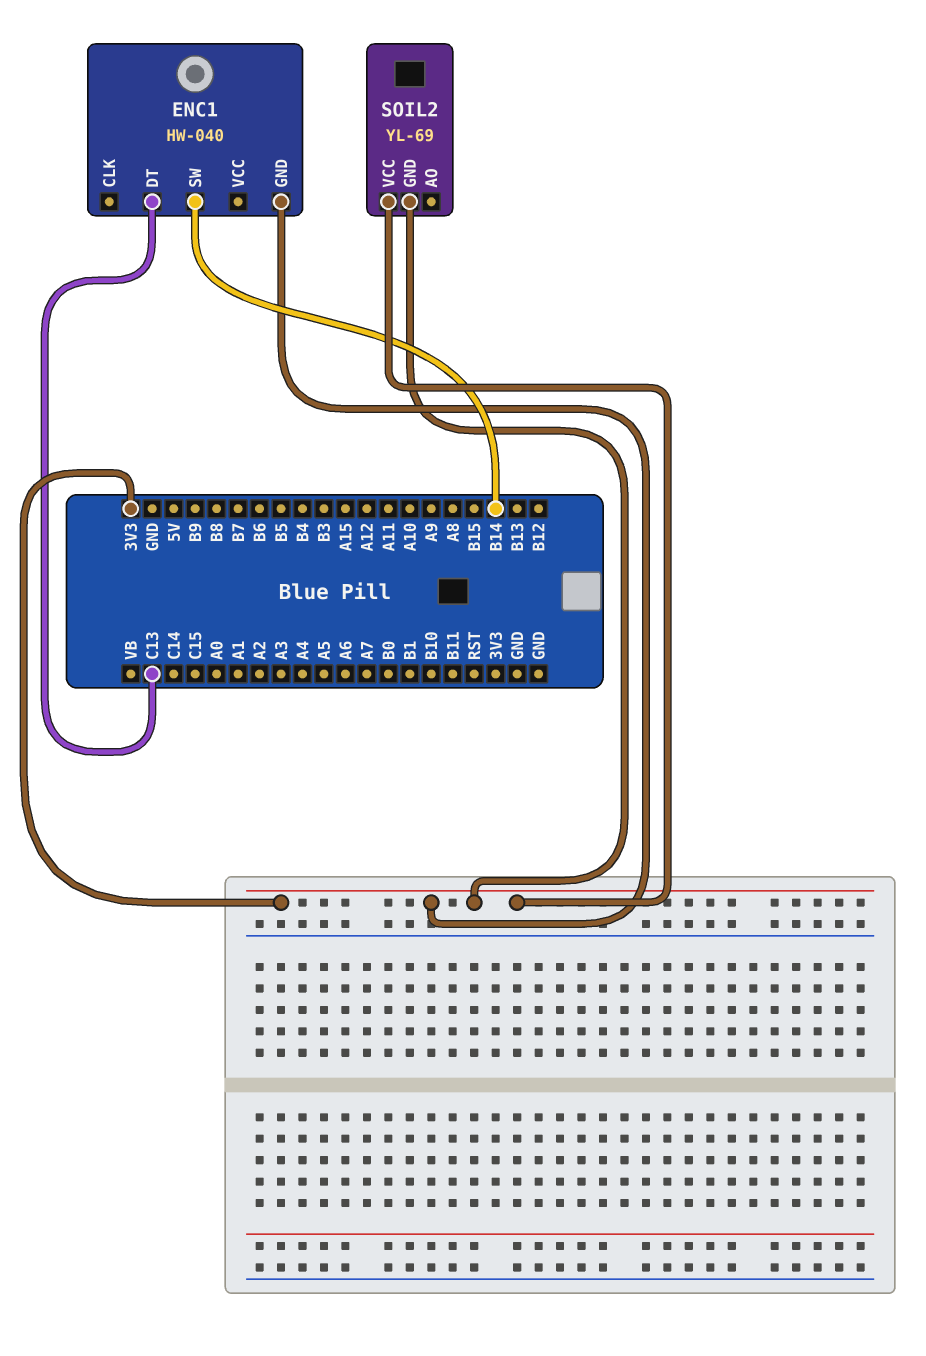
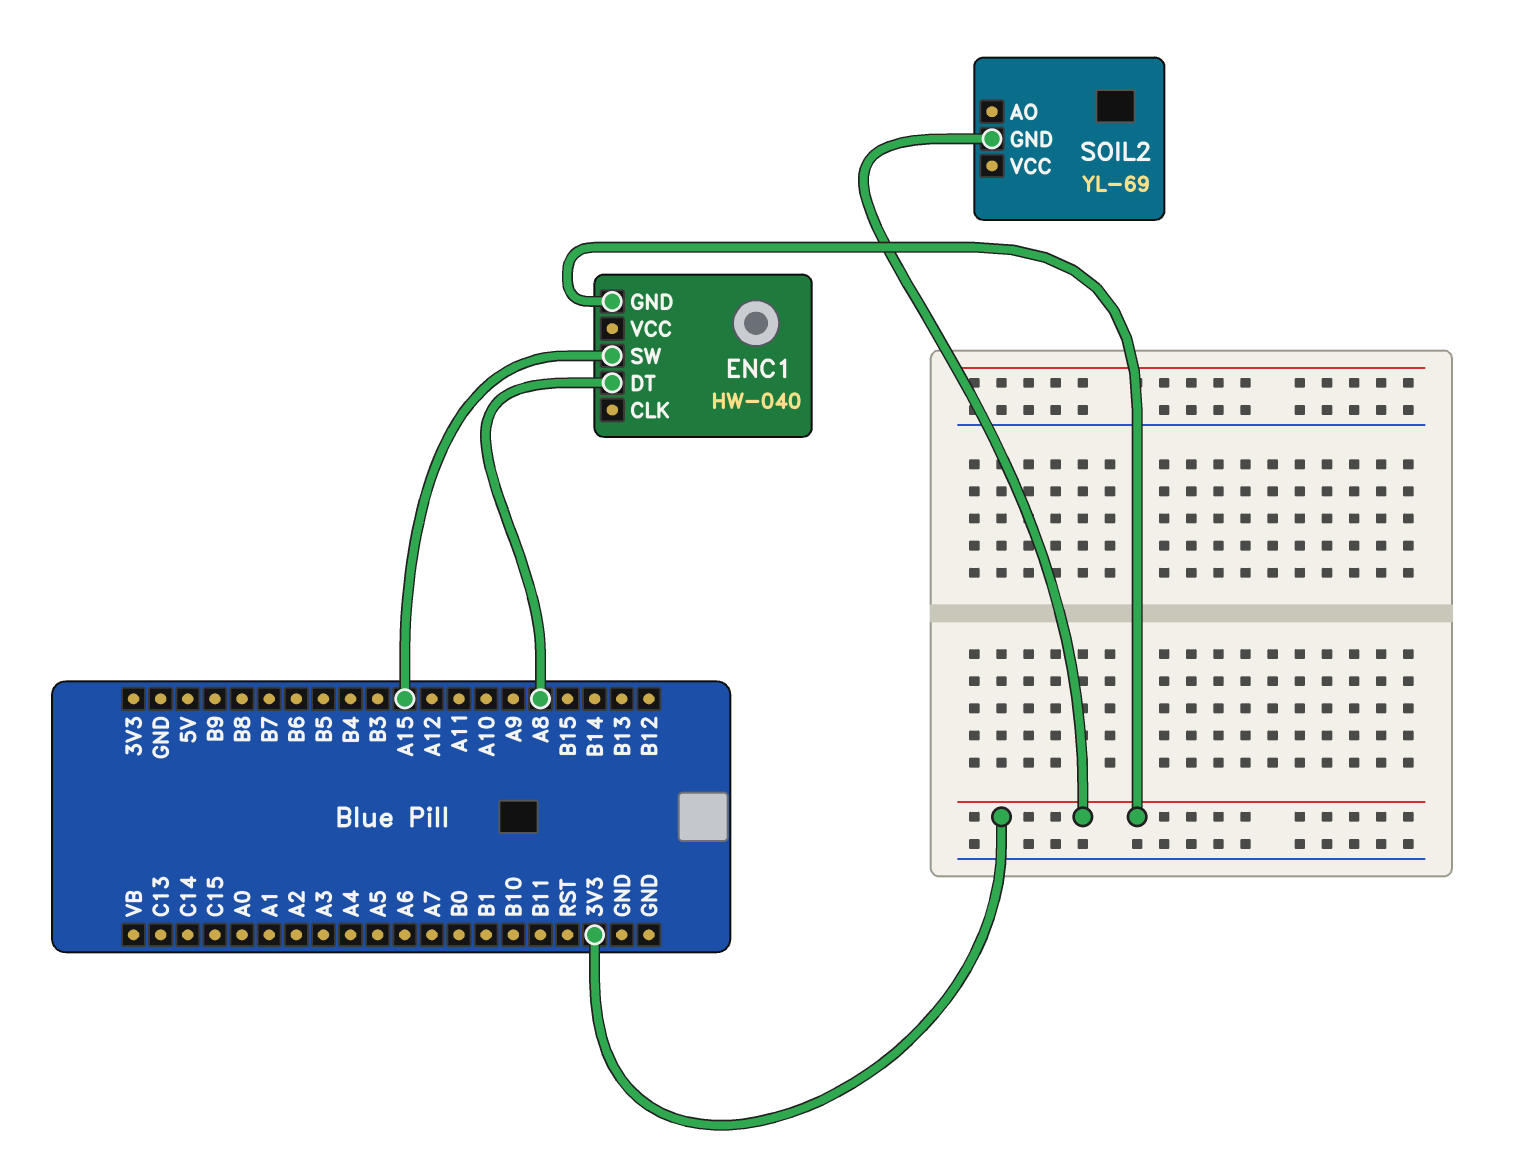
ENC1 pin DT: C13 -> A8
ENC1 pin SW: B14 -> A15
SOIL2 pin VCC: 3V3 -> none

